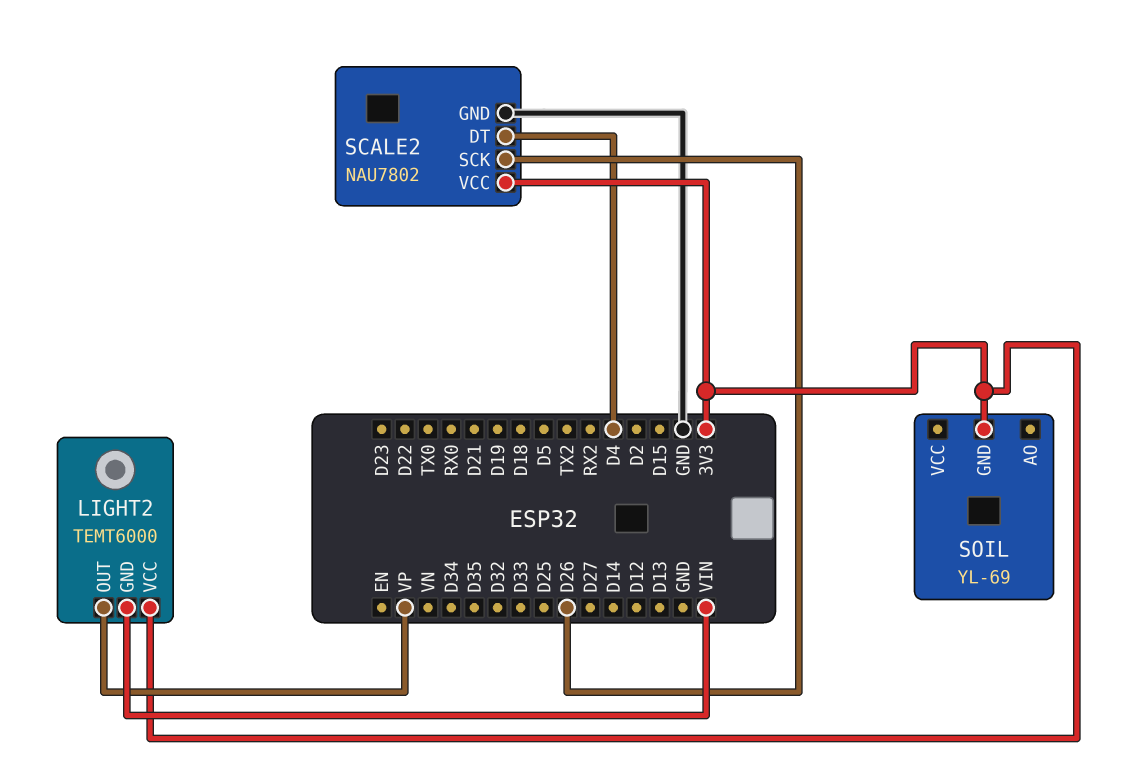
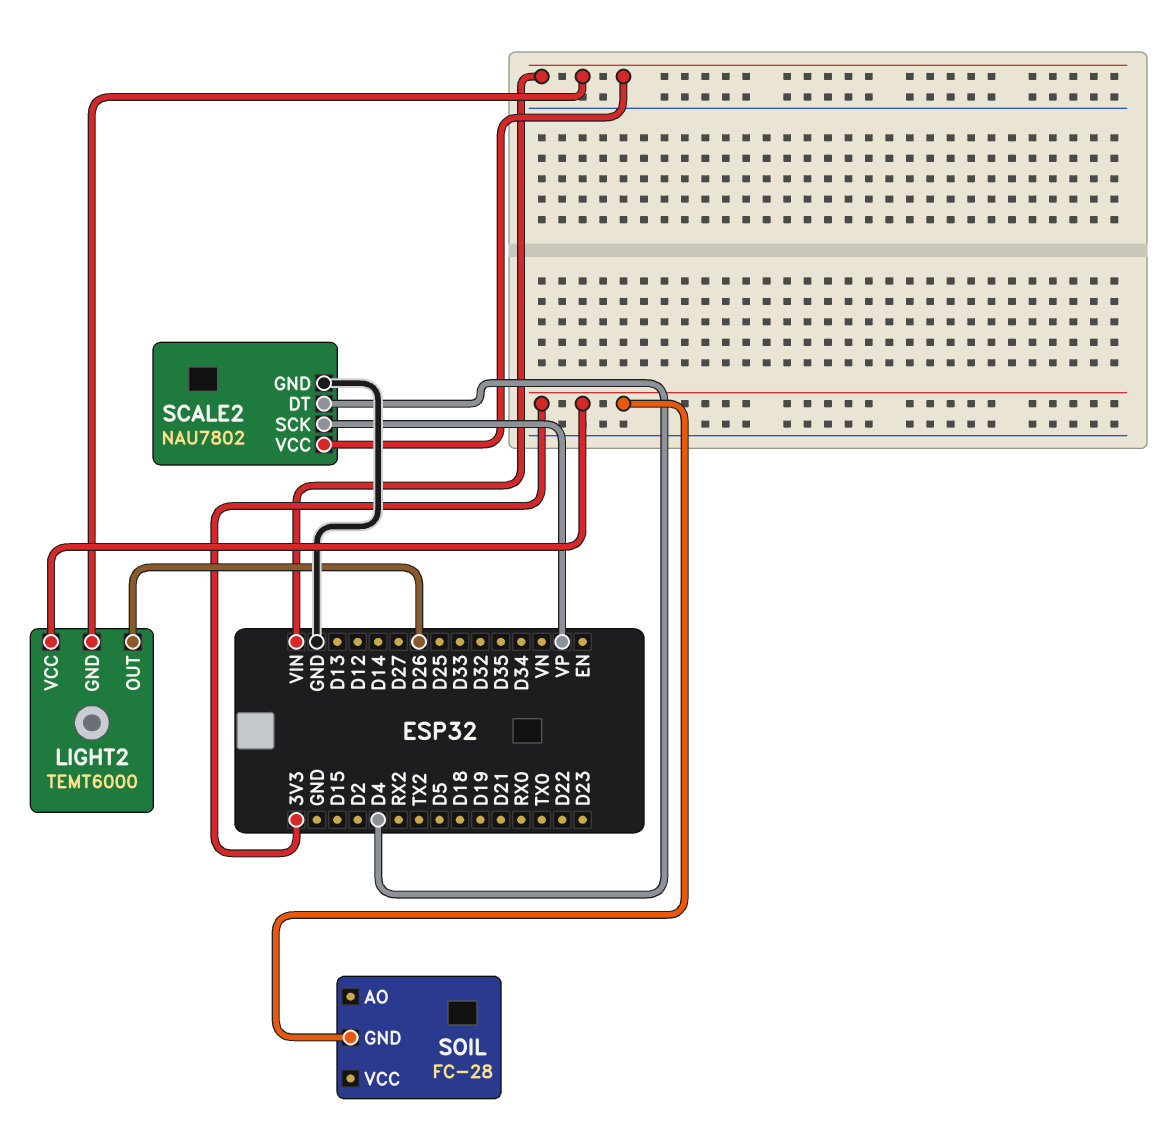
LIGHT2 pin OUT: VP -> D26
SCALE2 pin SCK: D26 -> VP
SCALE2 pin VCC: 3V3 -> VIN
SOIL: YL-69 -> FC-28

